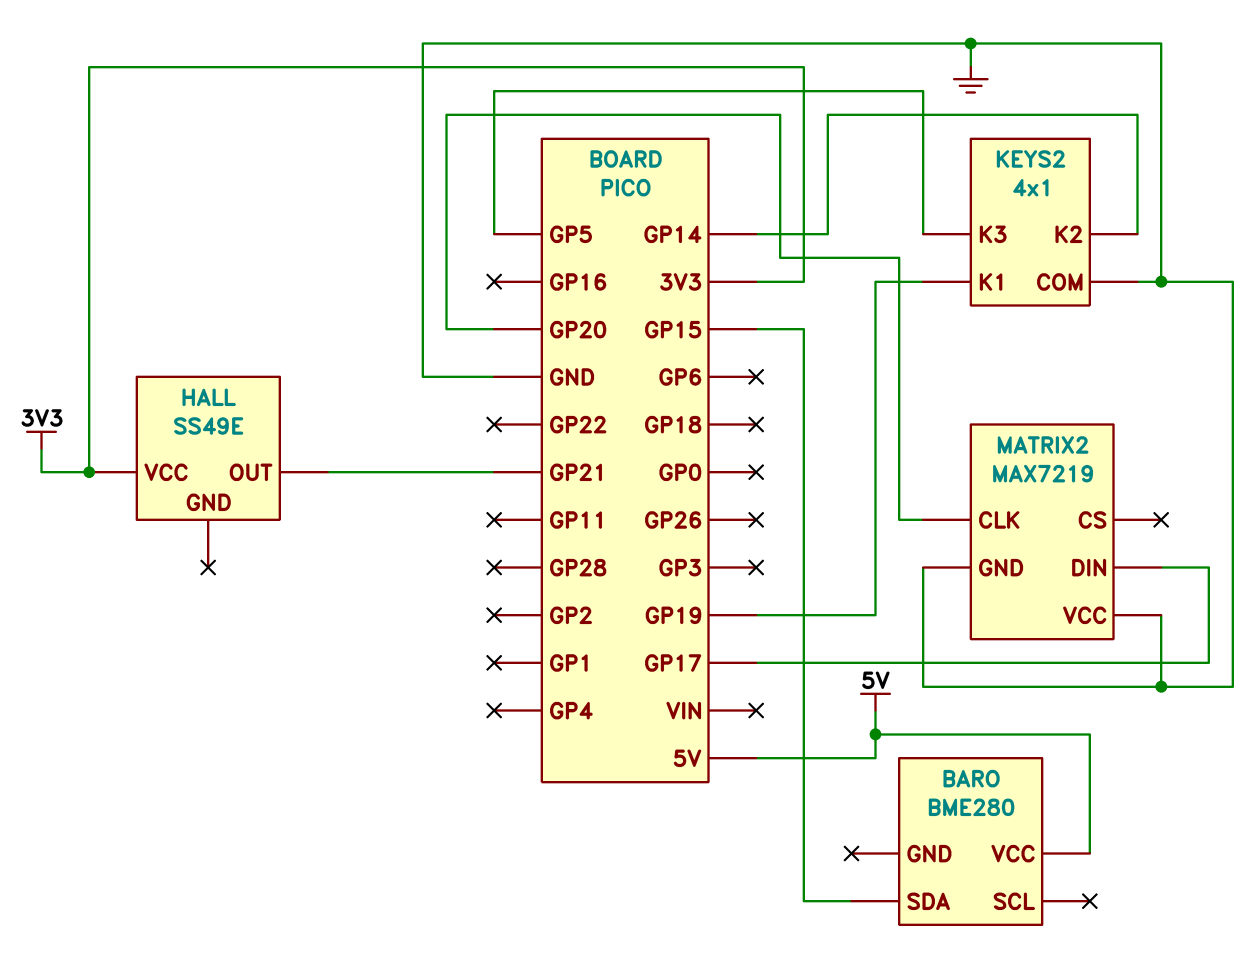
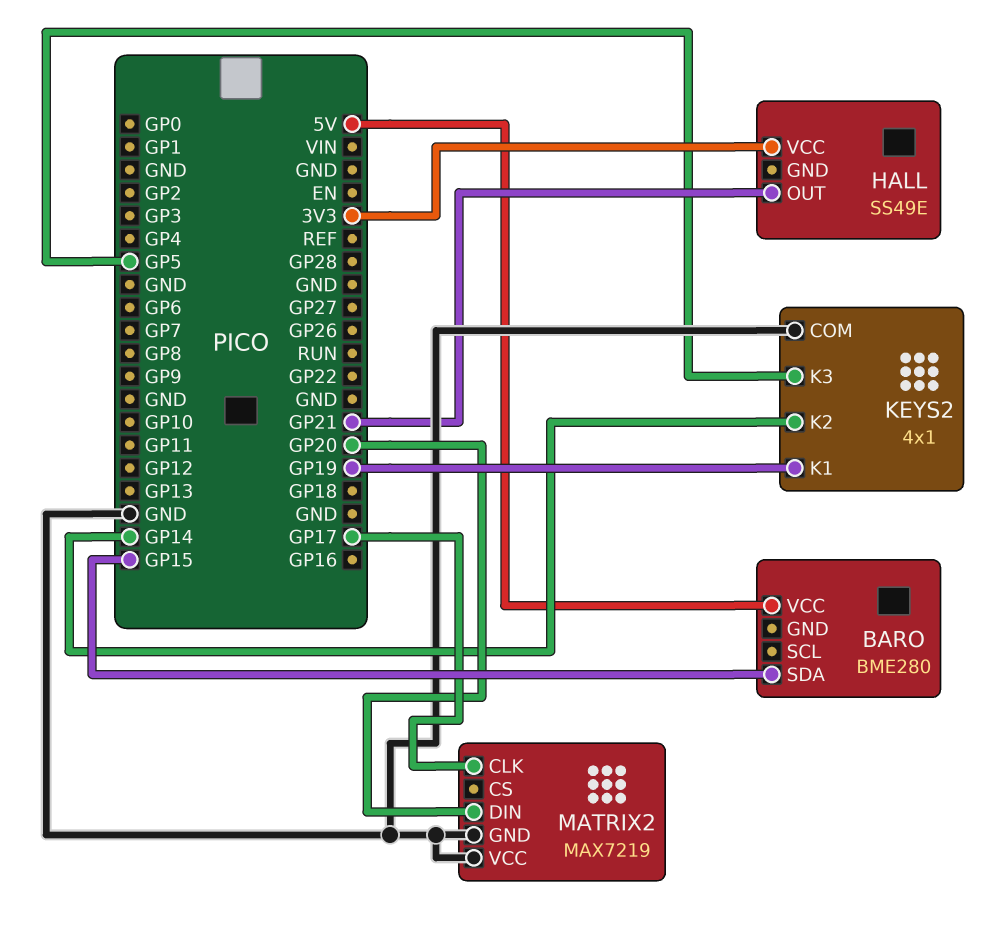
MATRIX2 pin CLK: GP20 -> GP17
MATRIX2 pin DIN: GP17 -> GP20

